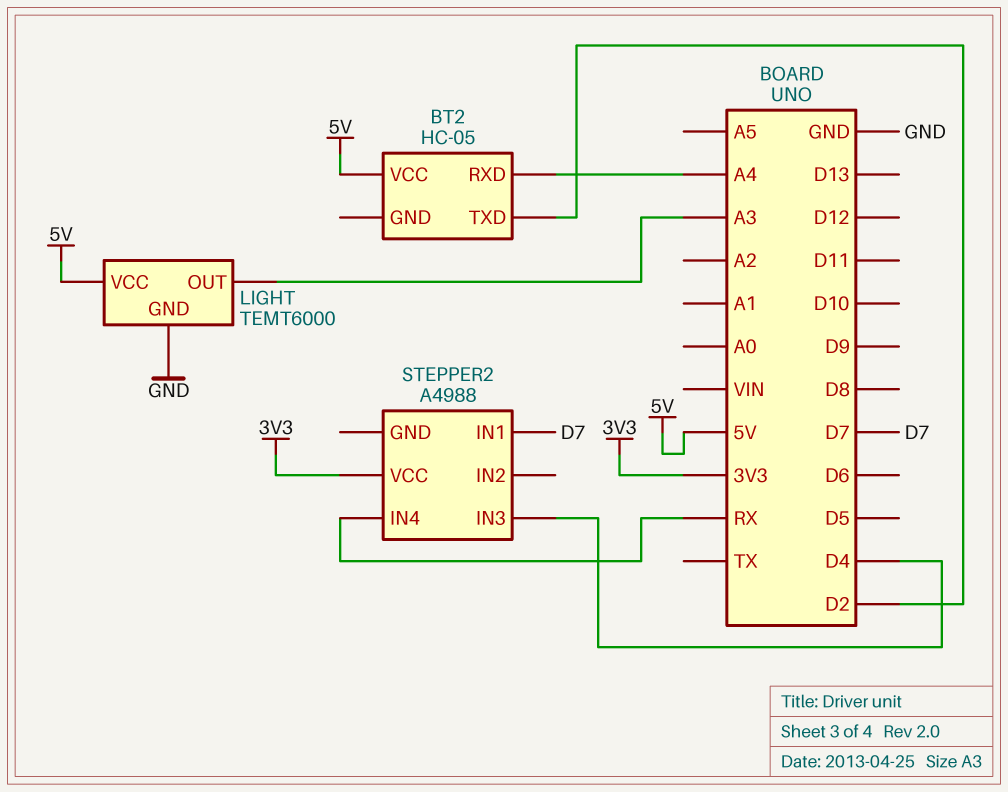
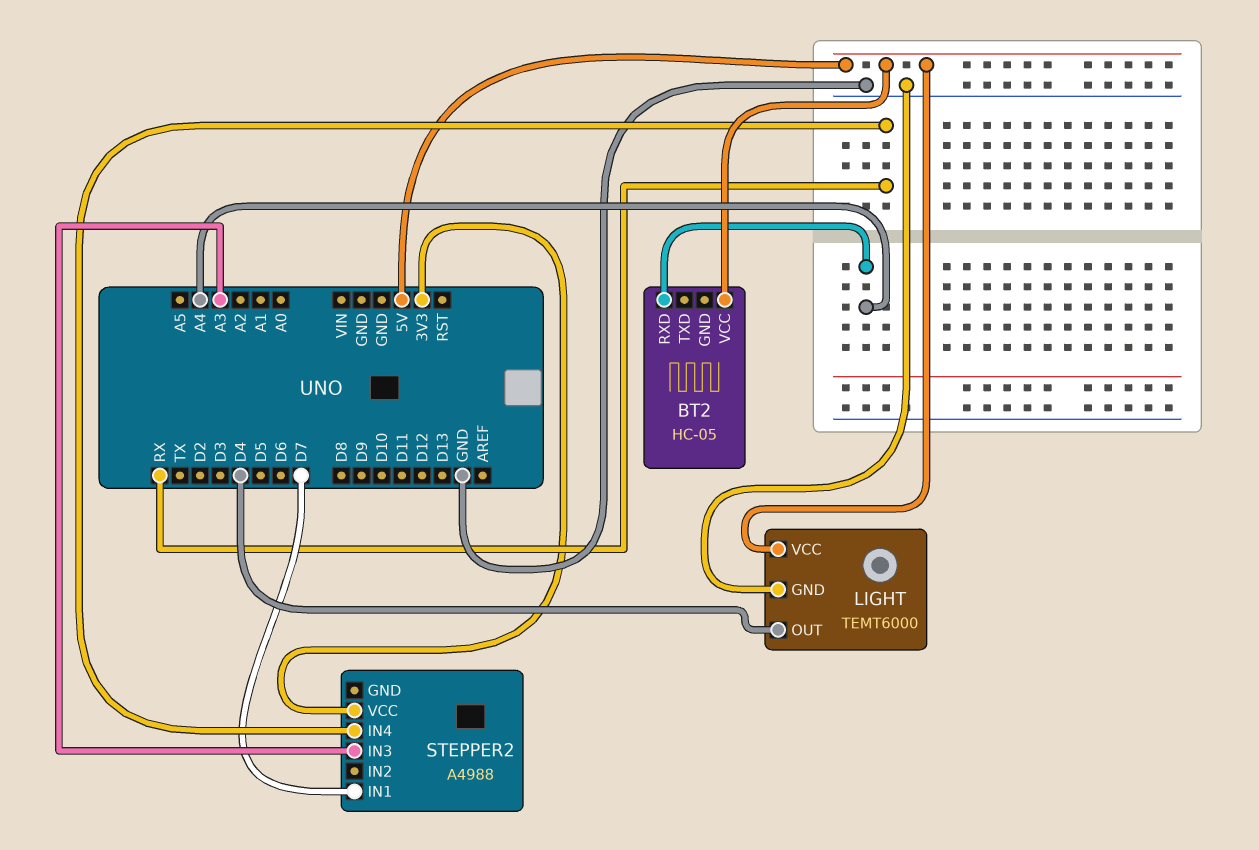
BT2 pin TXD: D2 -> none
LIGHT pin OUT: A3 -> D4
STEPPER2 pin IN3: D4 -> A3

